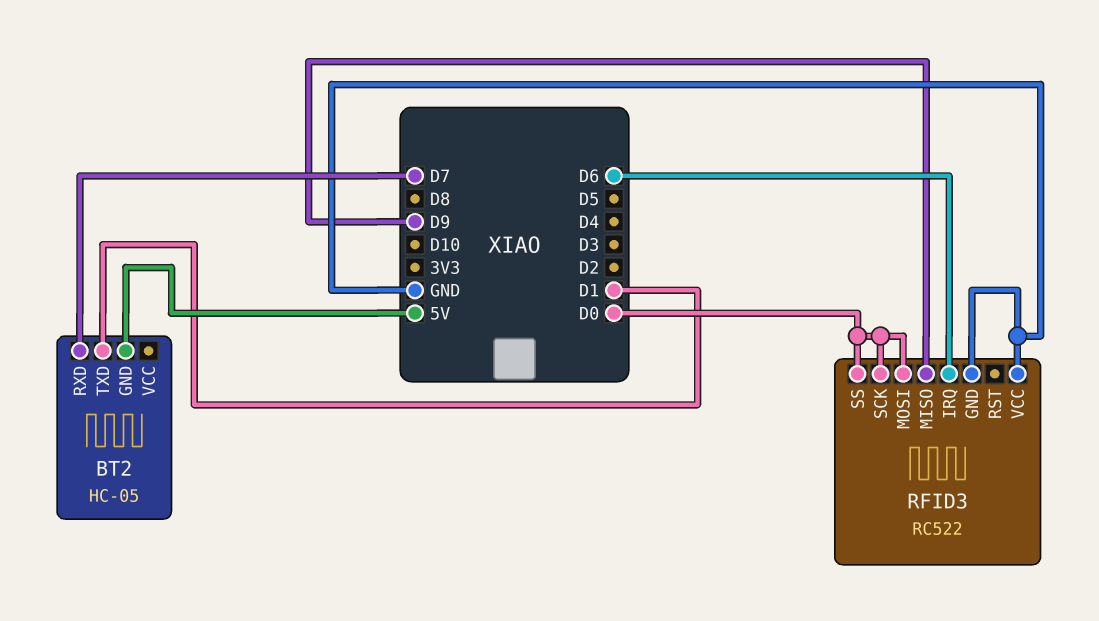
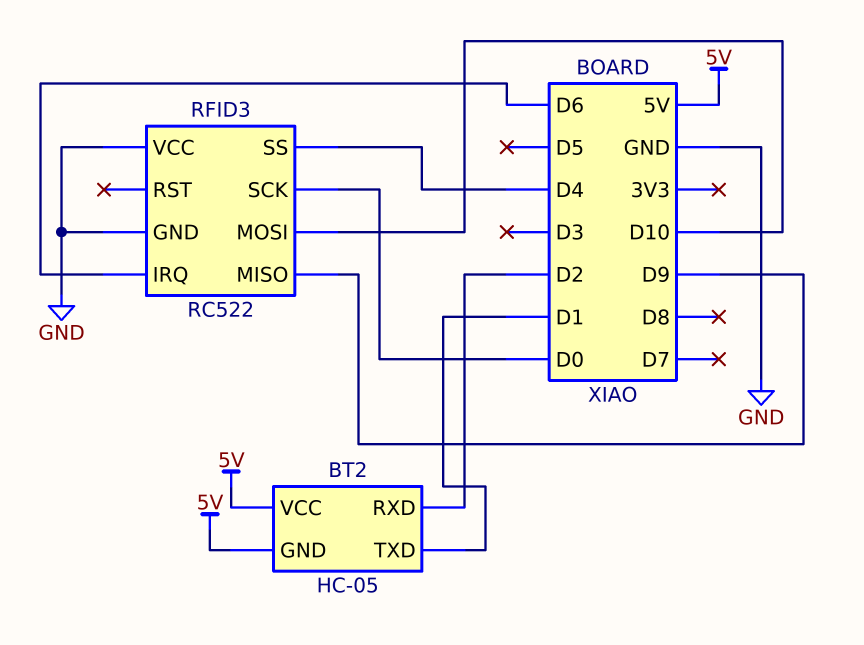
BT2 pin RXD: D7 -> D2
BT2 pin VCC: none -> 5V
RFID3 pin MOSI: D0 -> D10
RFID3 pin SS: D0 -> D4

